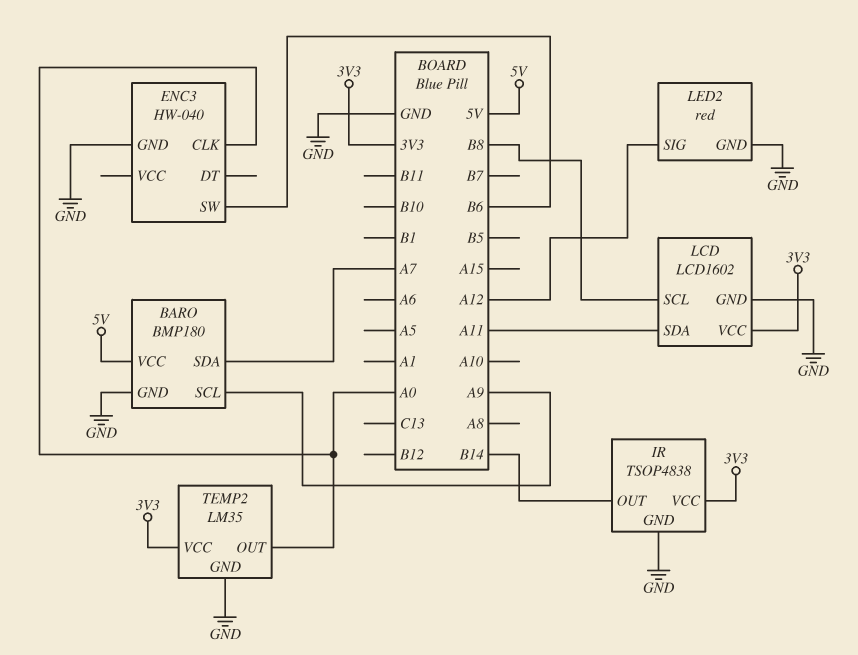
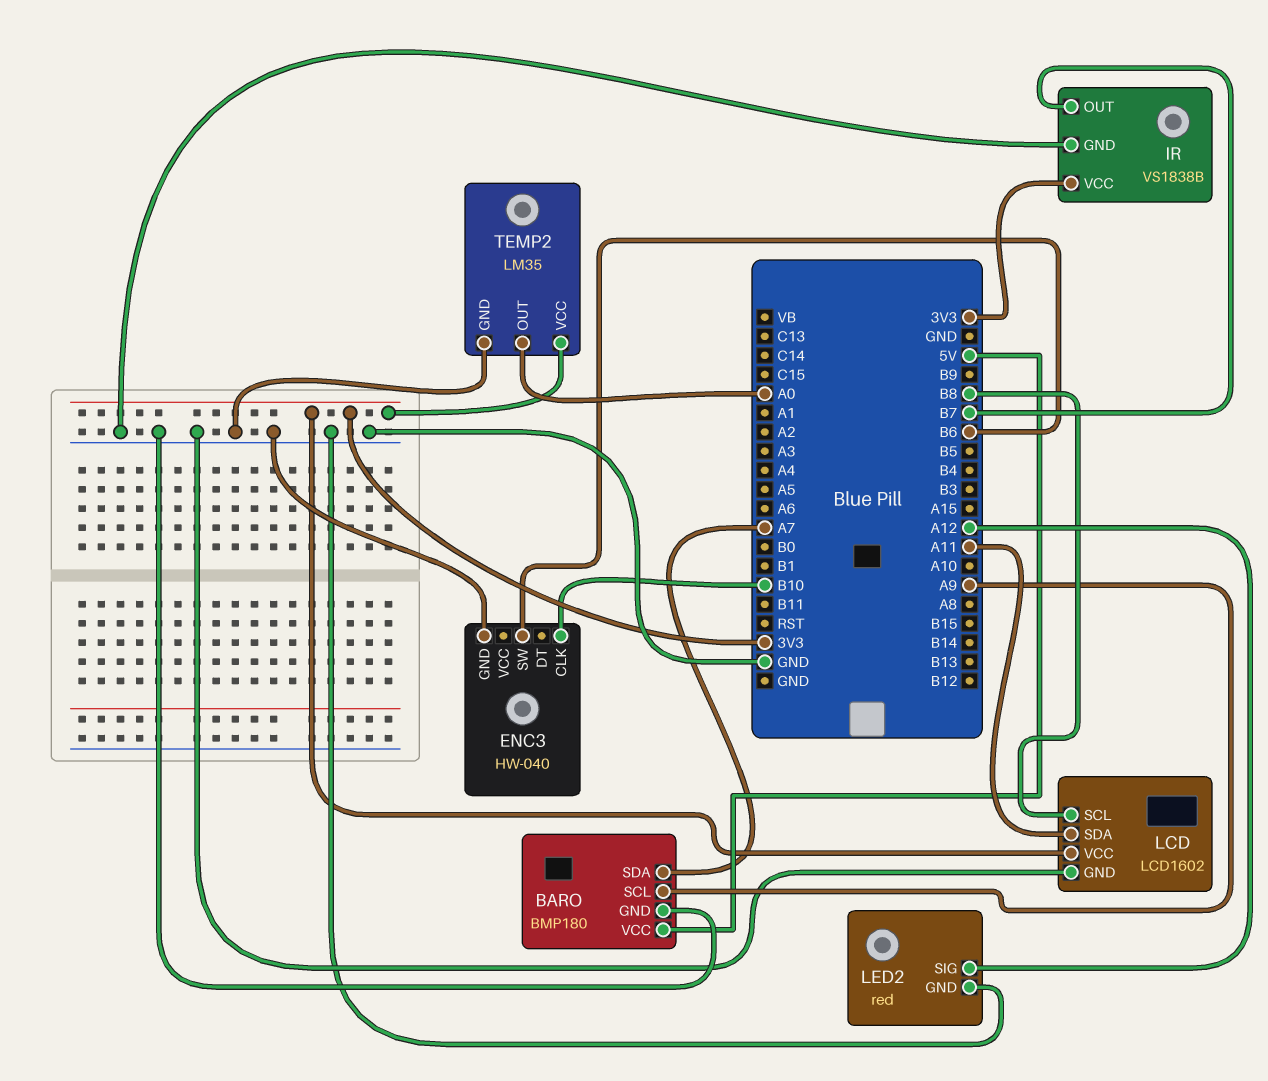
ENC3 pin CLK: A0 -> B10
IR: TSOP4838 -> VS1838B
IR pin OUT: B14 -> B7

